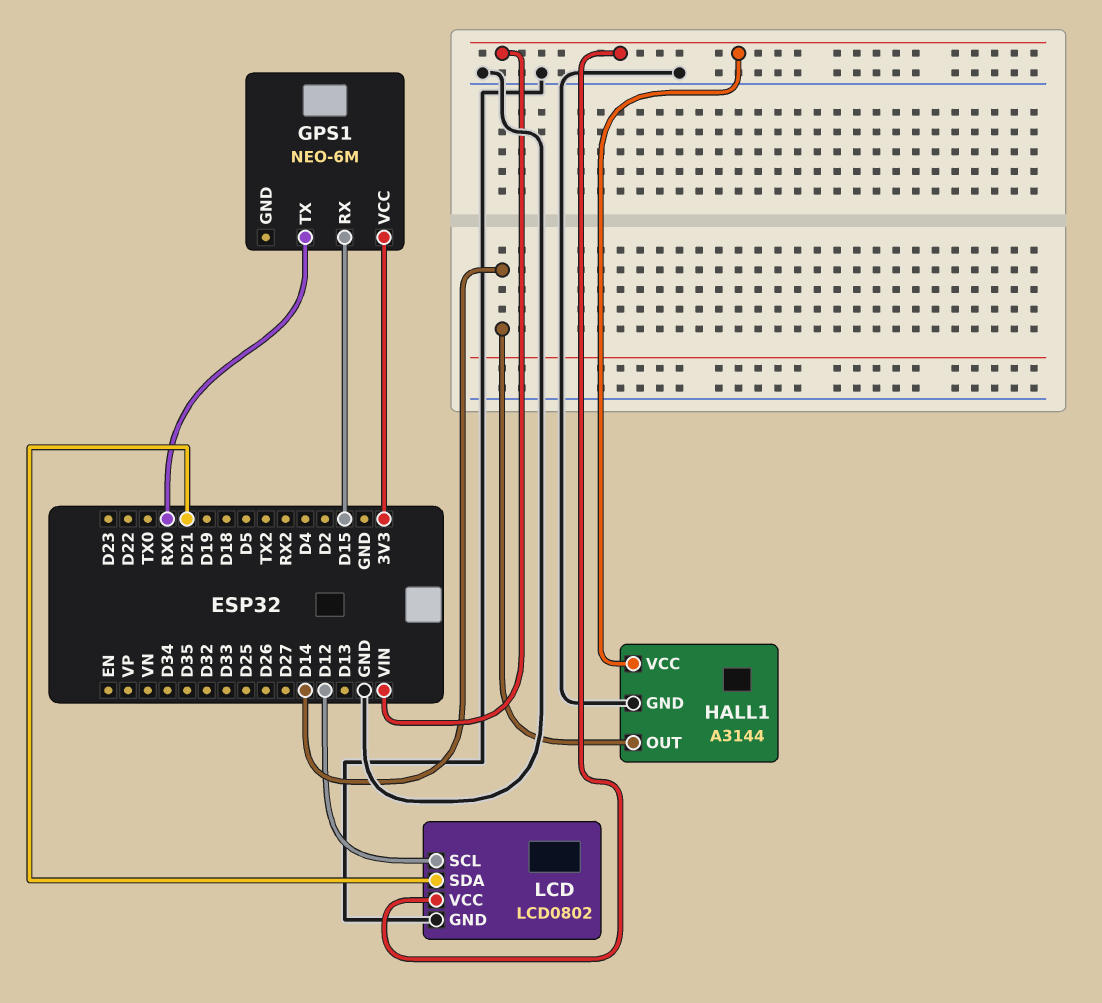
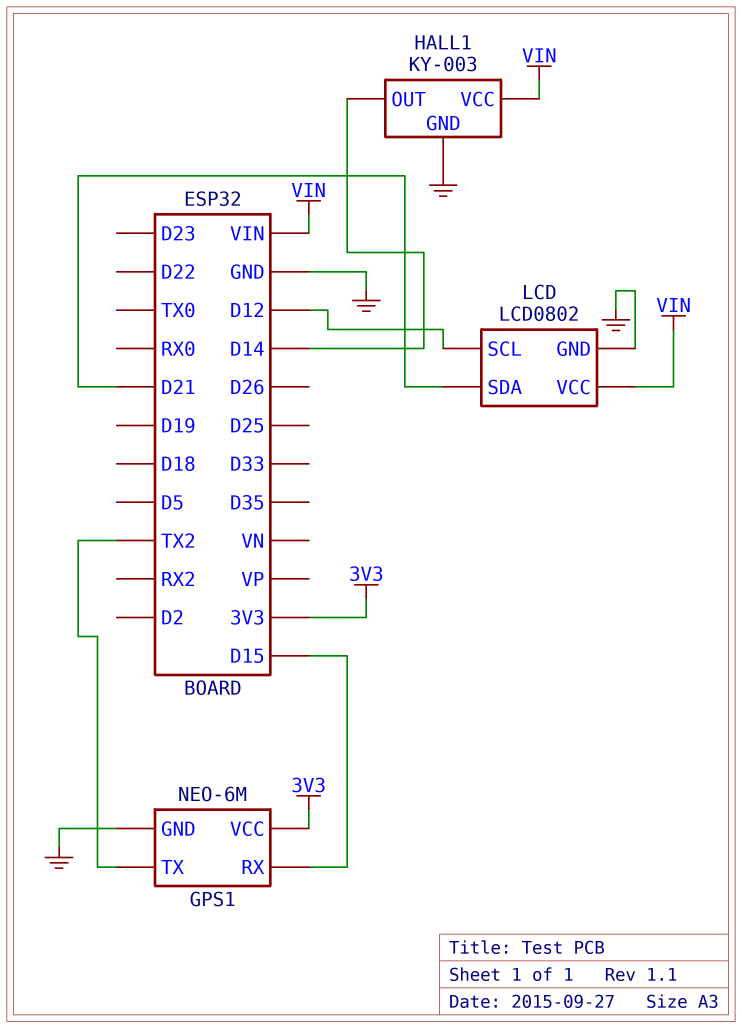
GPS1 pin GND: none -> GND
GPS1 pin TX: RX0 -> TX2
HALL1: A3144 -> KY-003

